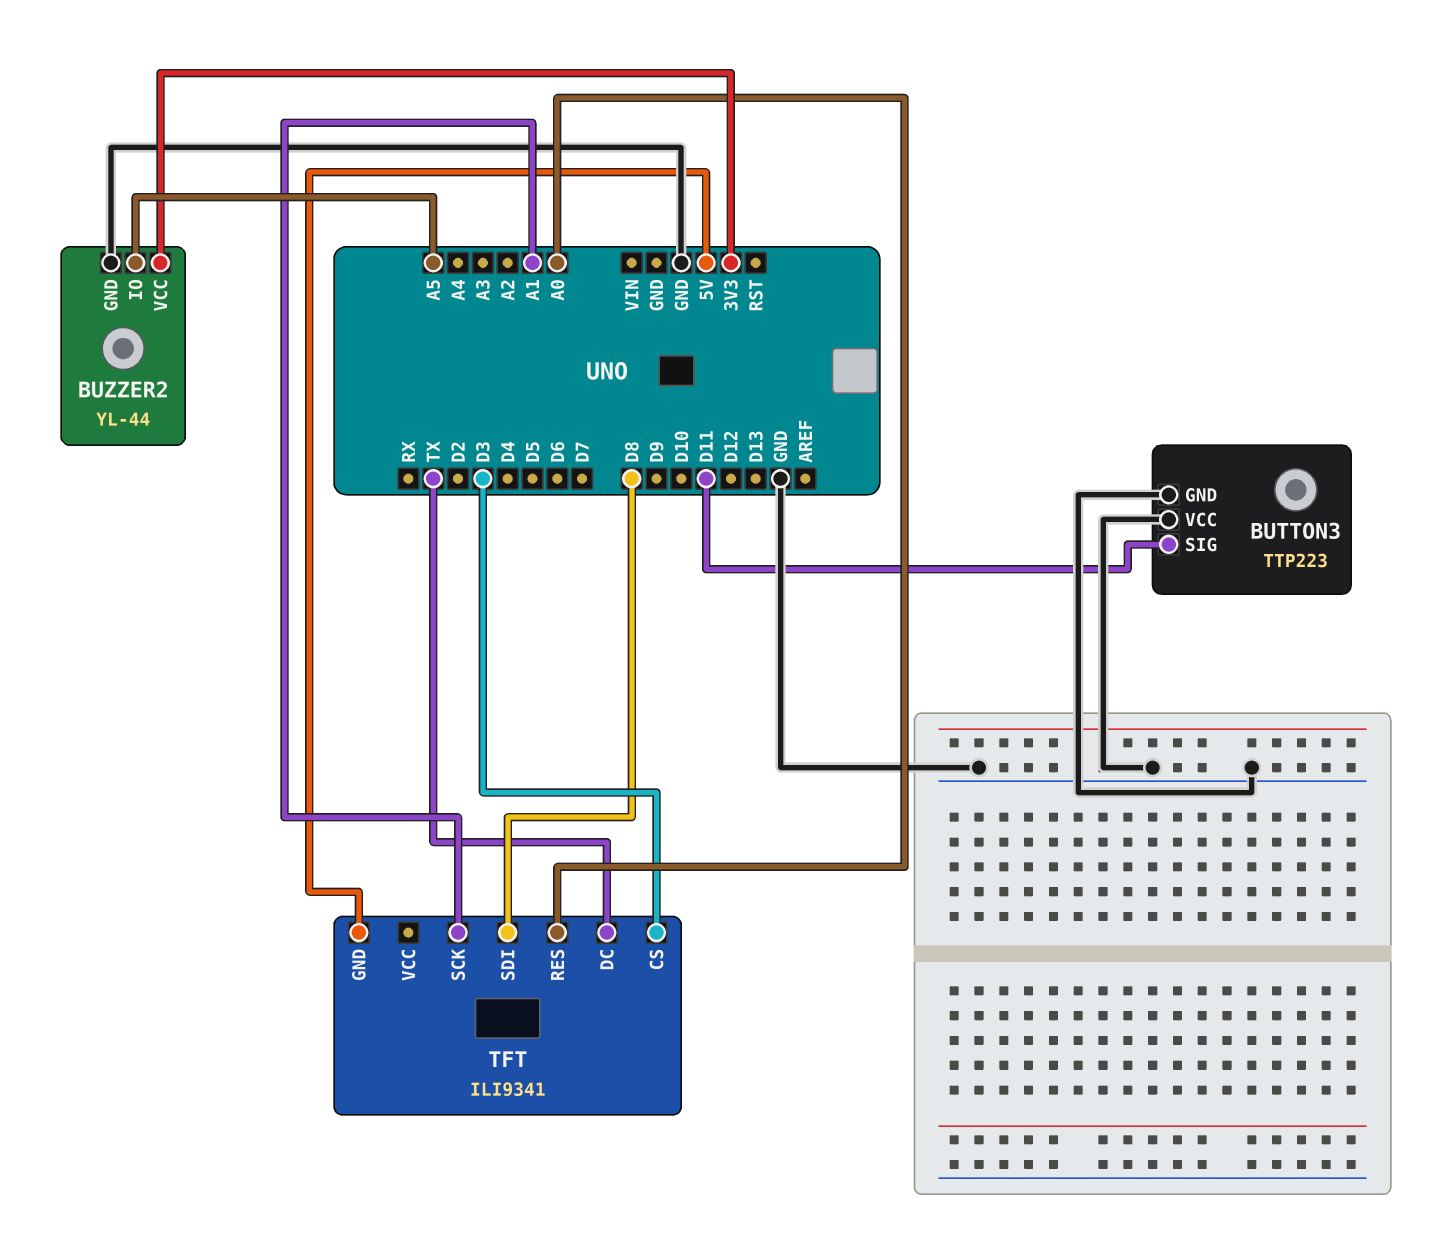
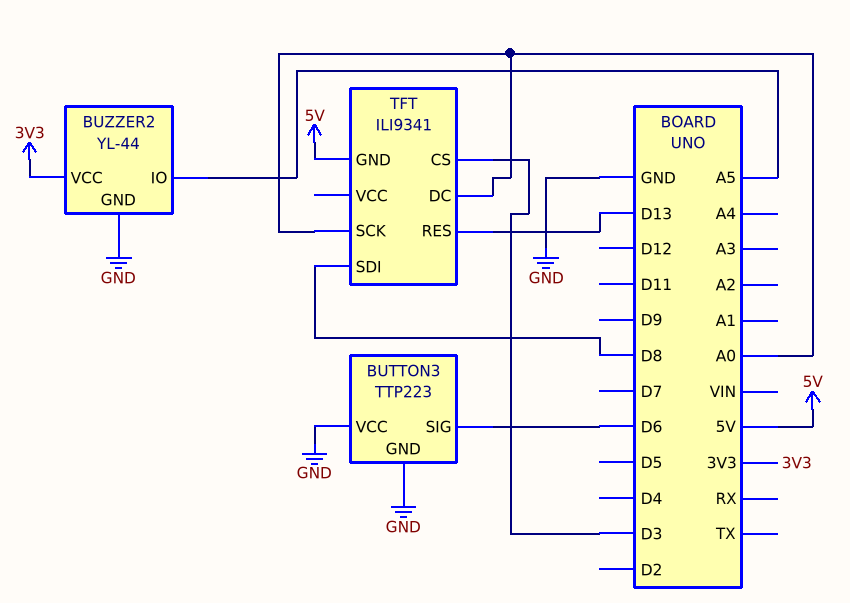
BUTTON3 pin SIG: D11 -> D6
TFT pin DC: TX -> A0
TFT pin RES: A0 -> D13
TFT pin SCK: A1 -> A0

